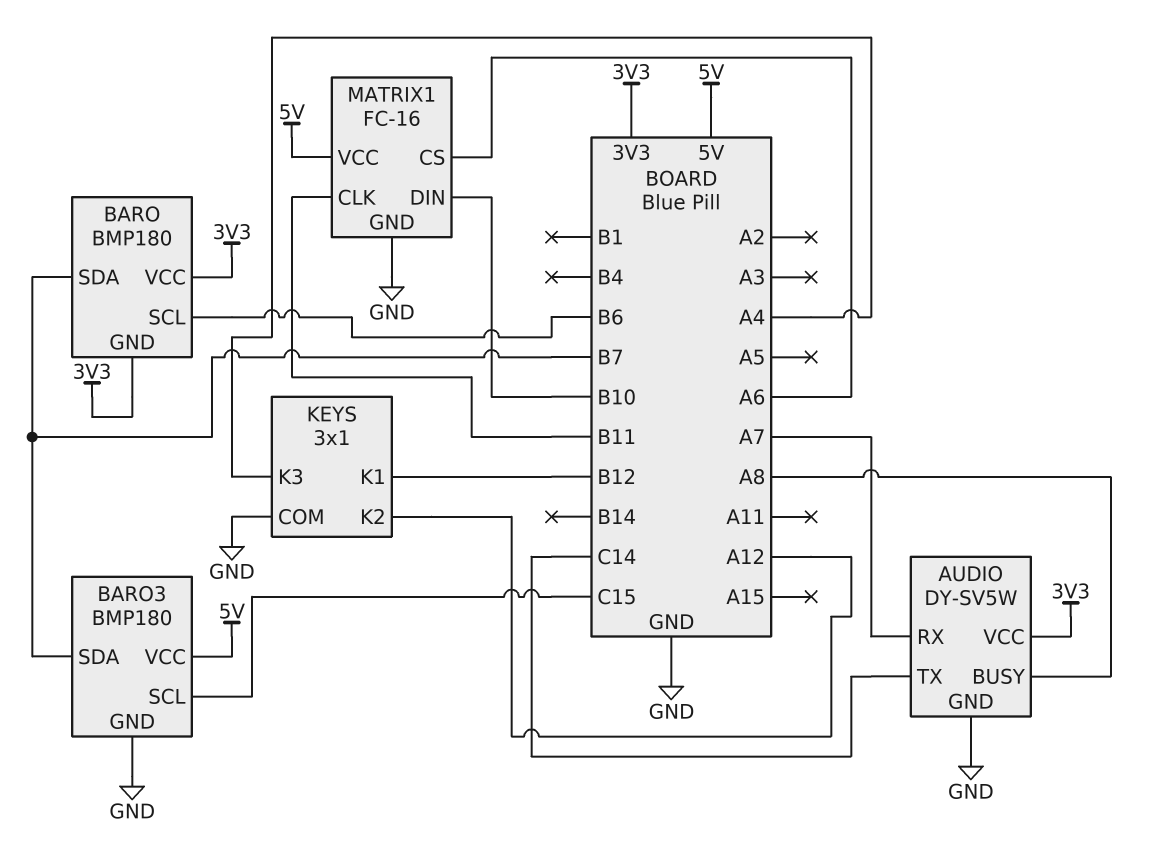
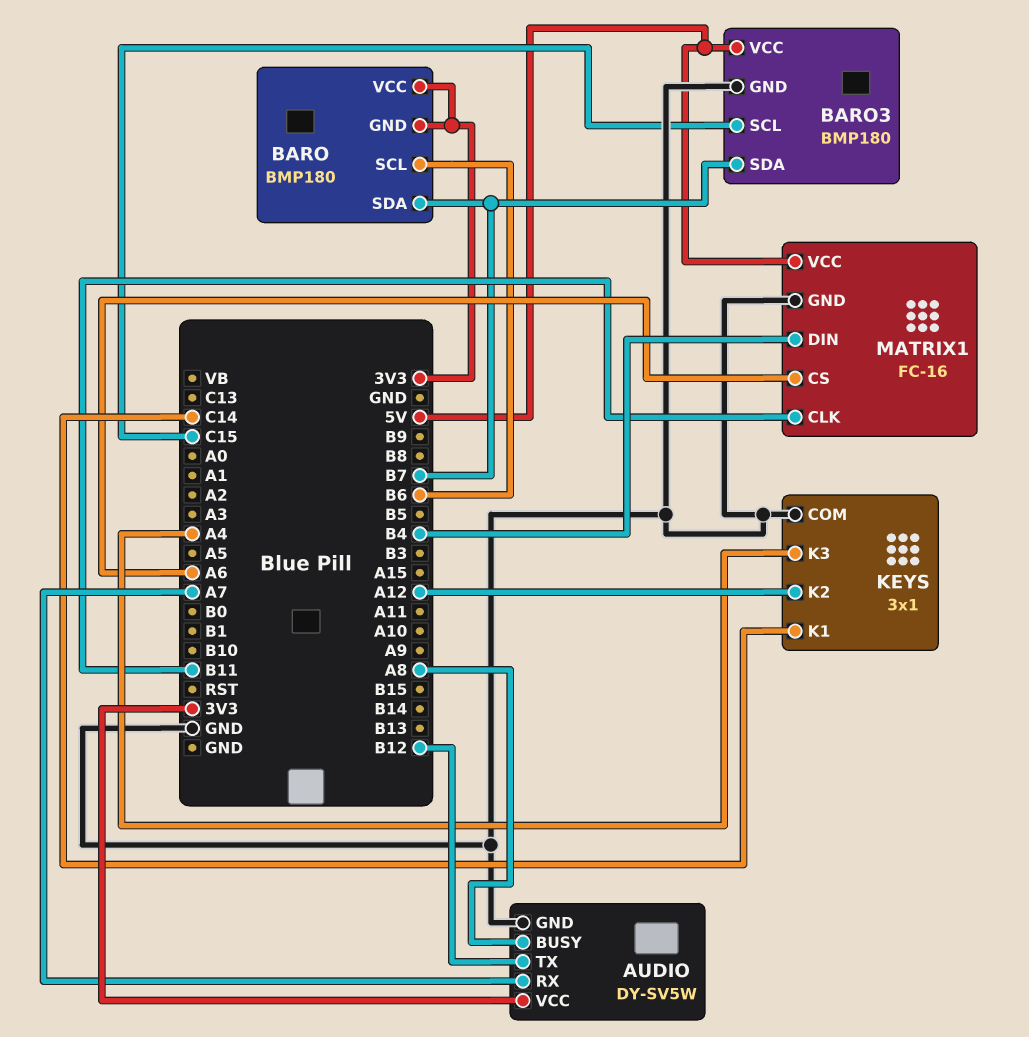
AUDIO pin TX: C14 -> B12
KEYS pin K1: B12 -> C14
MATRIX1 pin DIN: B10 -> B4

